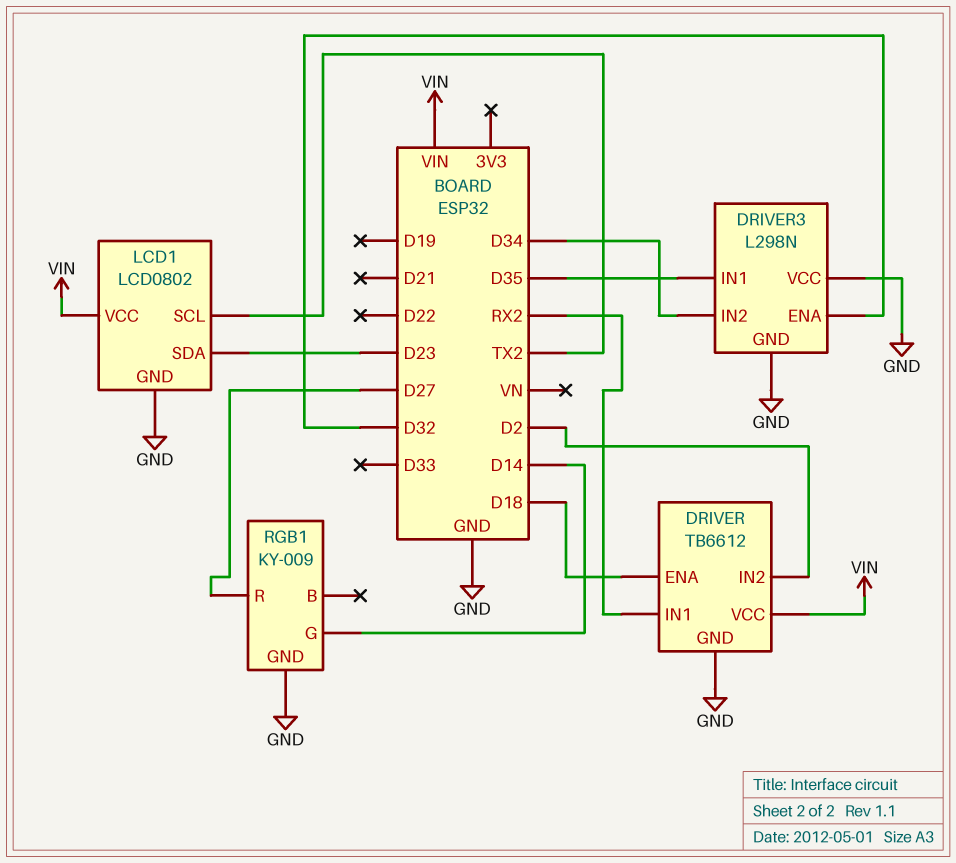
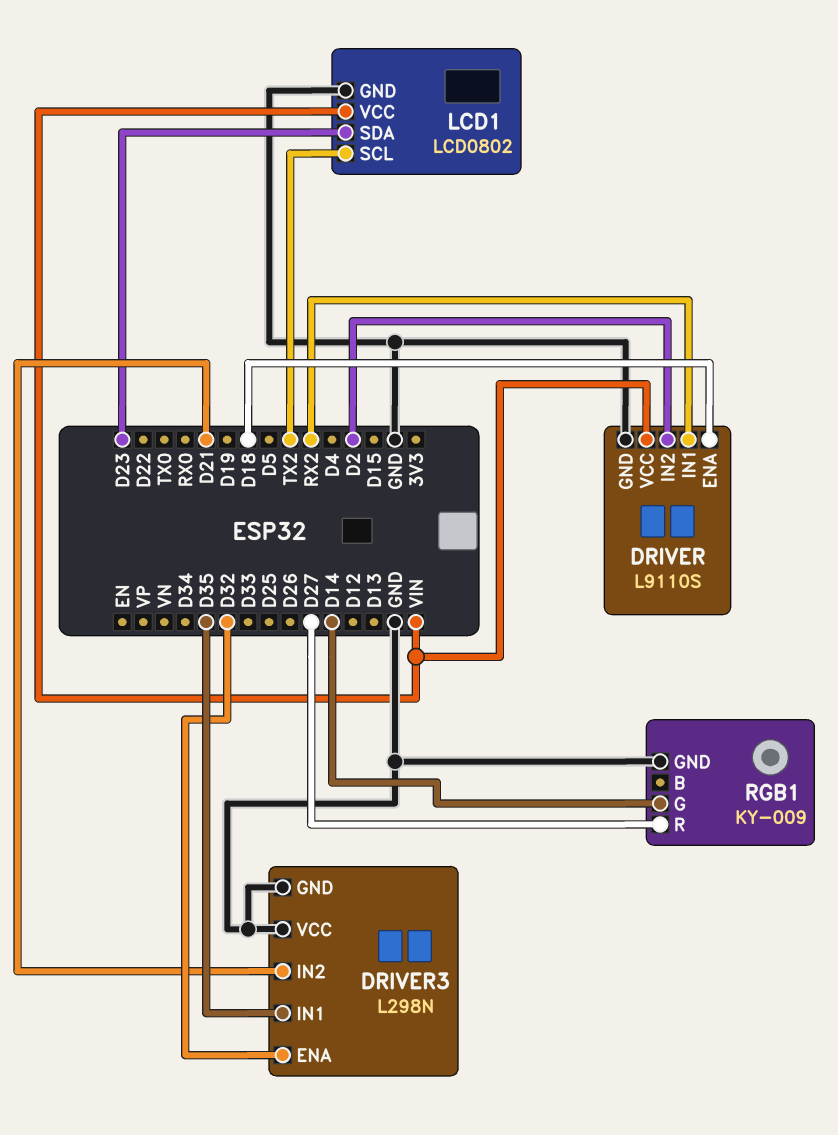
DRIVER: TB6612 -> L9110S
DRIVER3 pin IN2: D34 -> D21

